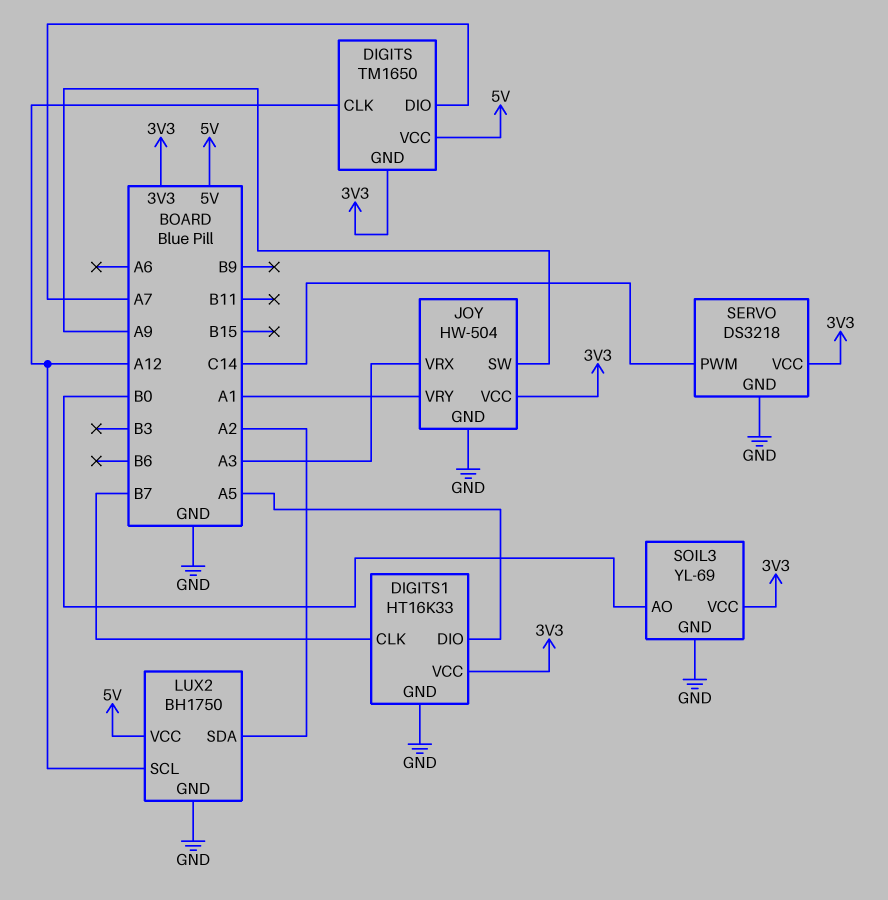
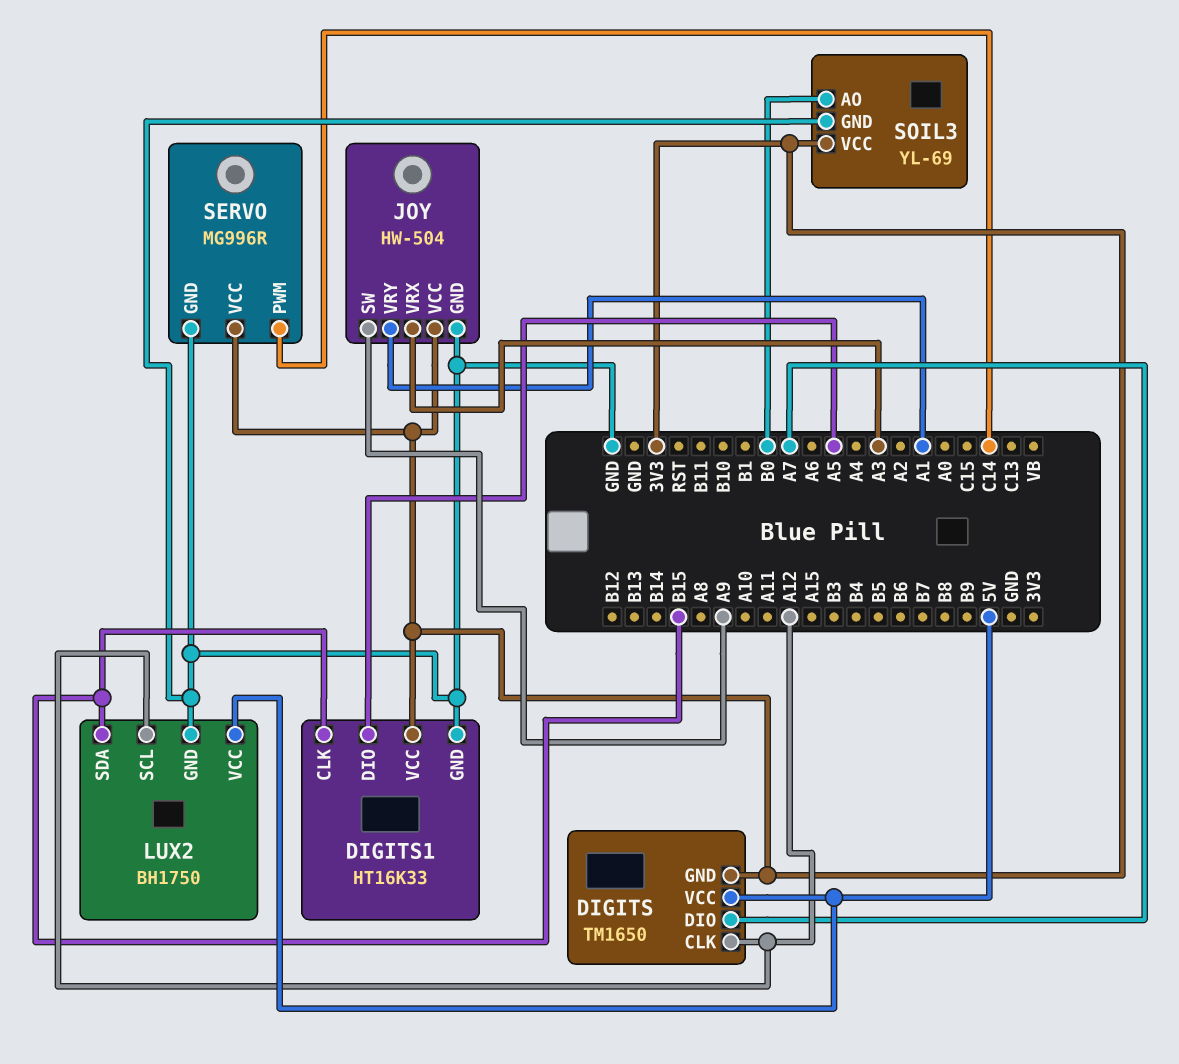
DIGITS1 pin CLK: B7 -> B15
LUX2 pin SDA: A2 -> B15
SERVO: DS3218 -> MG996R

